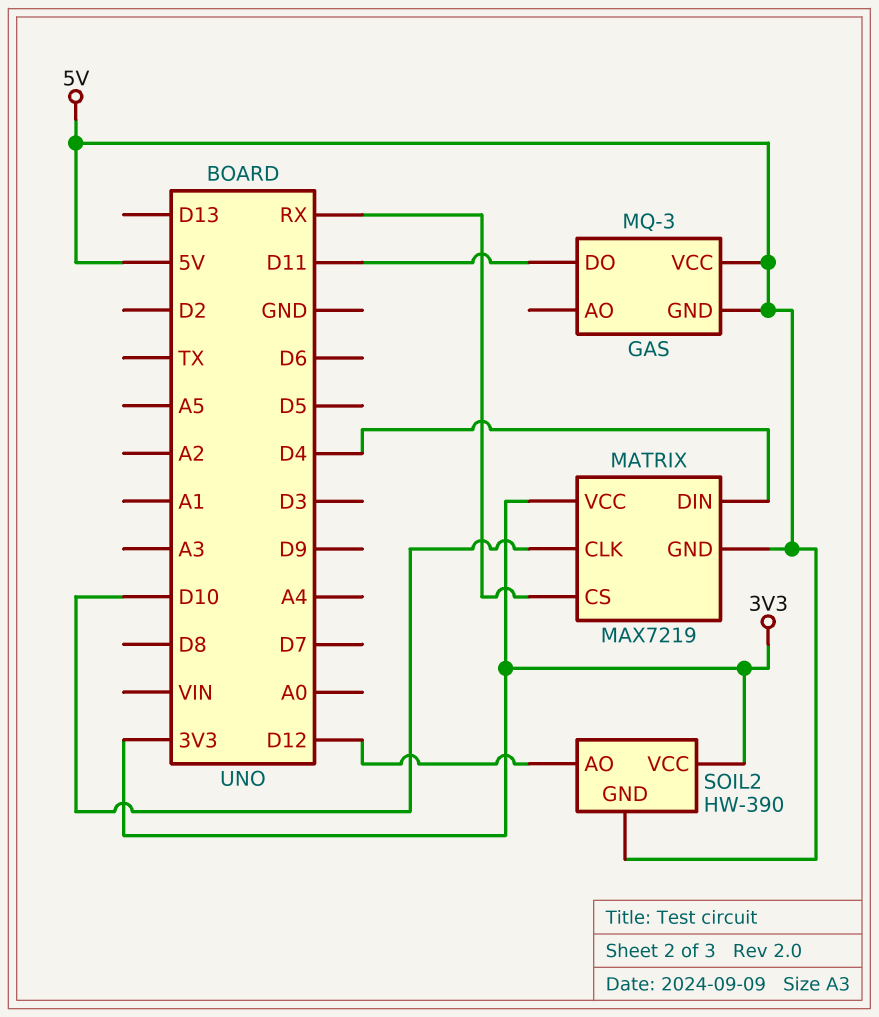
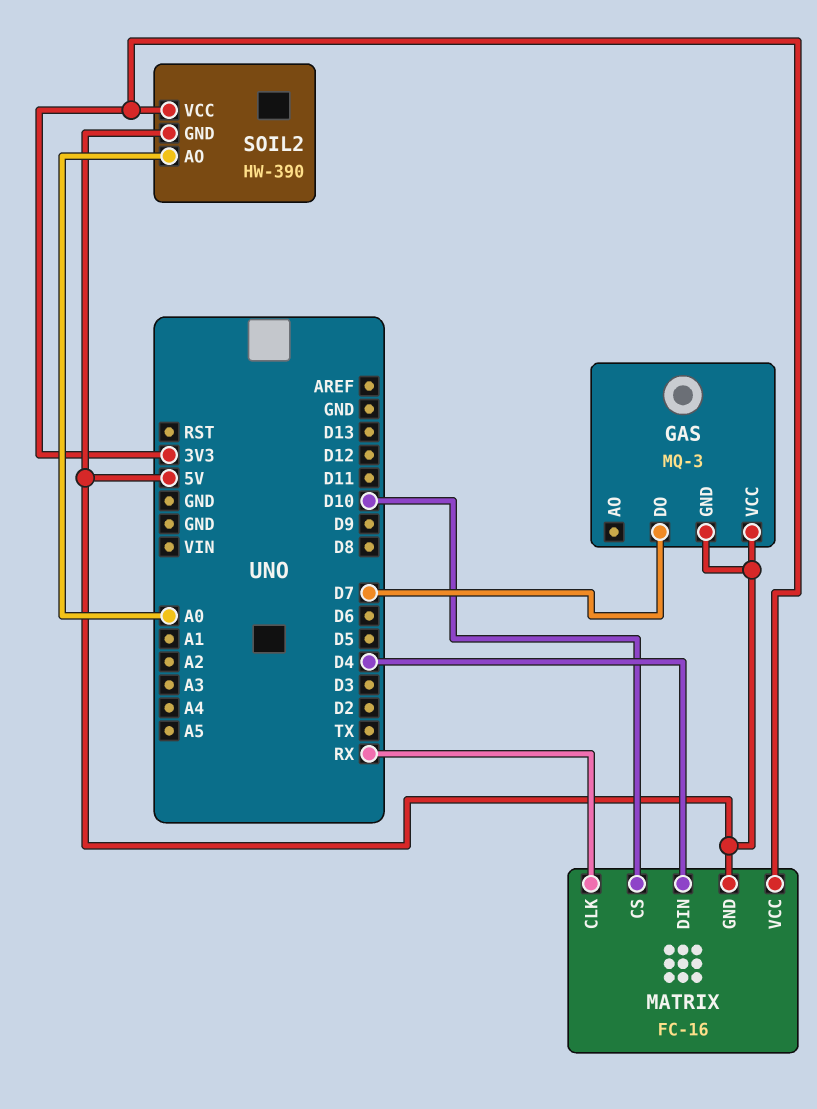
GAS pin DO: D11 -> D7
MATRIX: MAX7219 -> FC-16
MATRIX pin CLK: D10 -> RX
MATRIX pin CS: RX -> D10
SOIL2 pin AO: D12 -> A0

